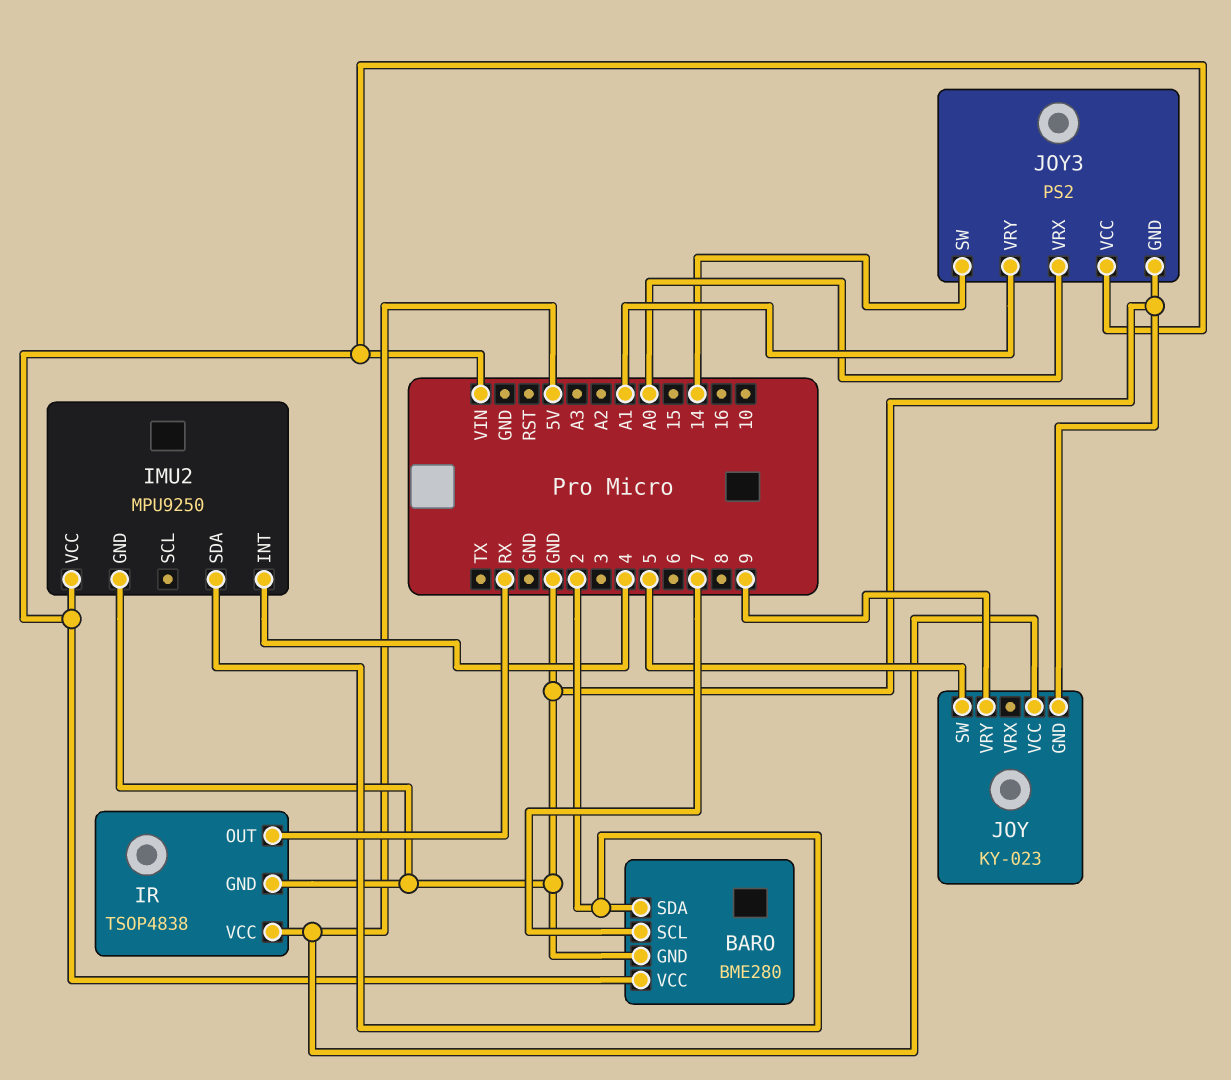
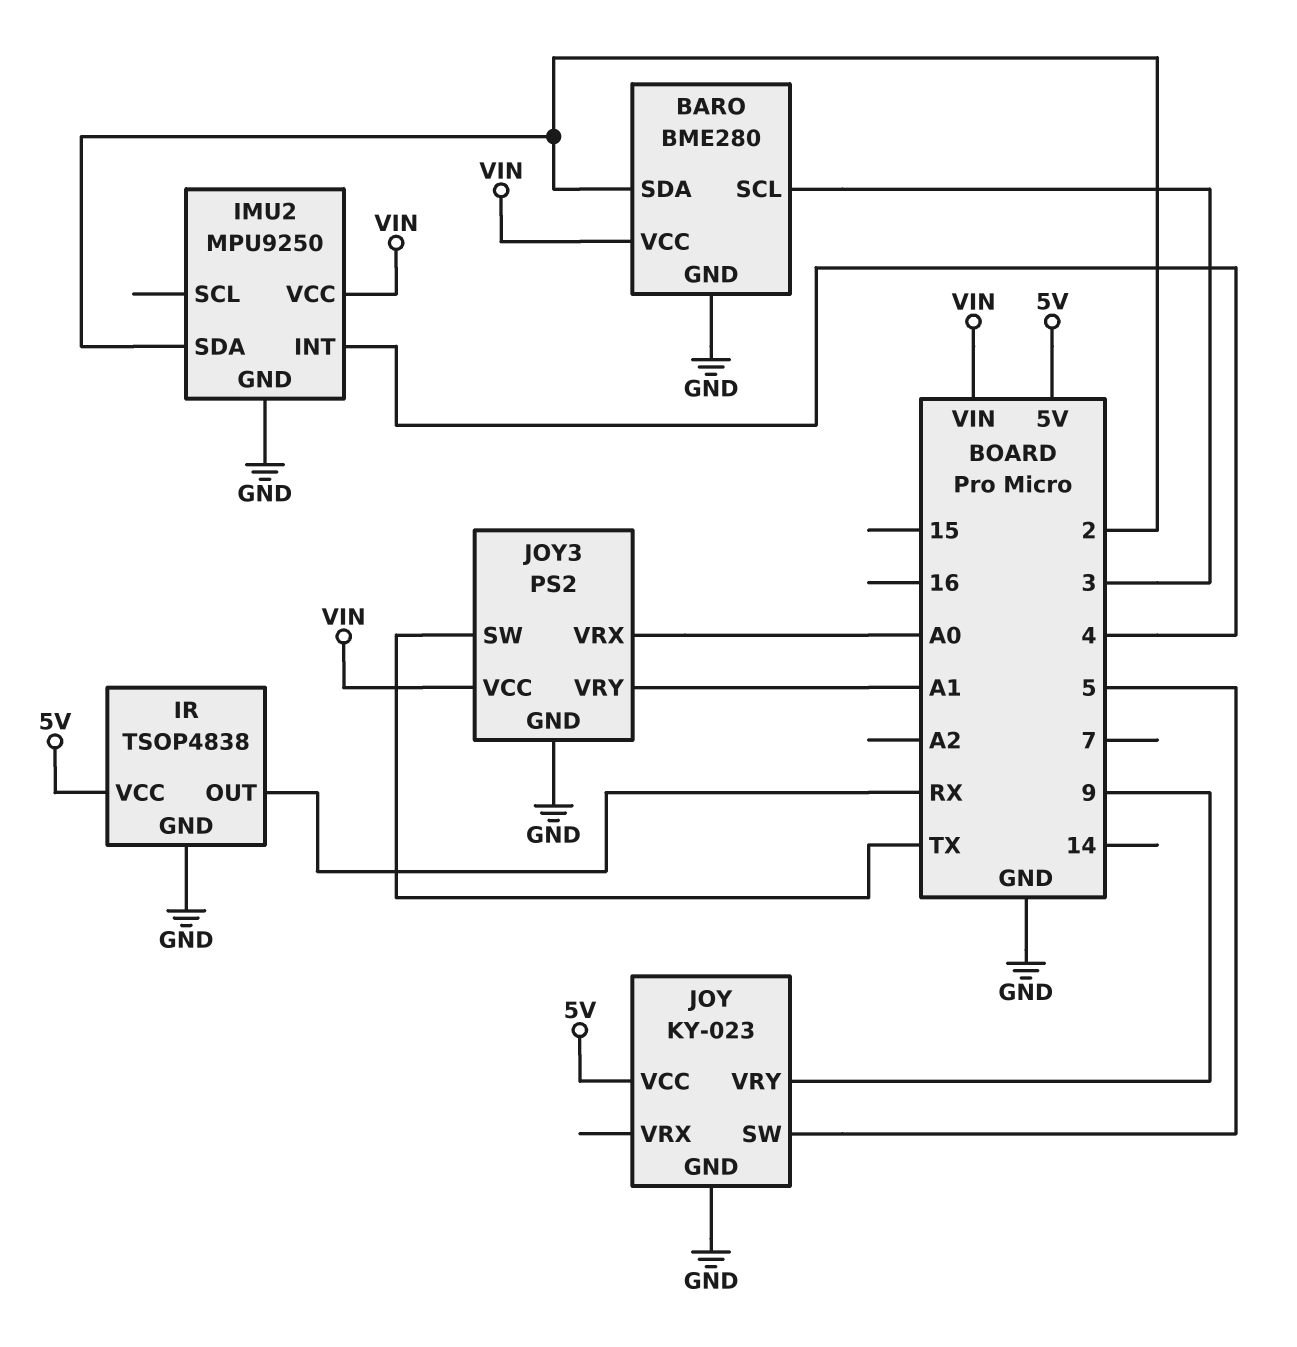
BARO pin SCL: 7 -> 3
JOY3 pin SW: 14 -> TX

